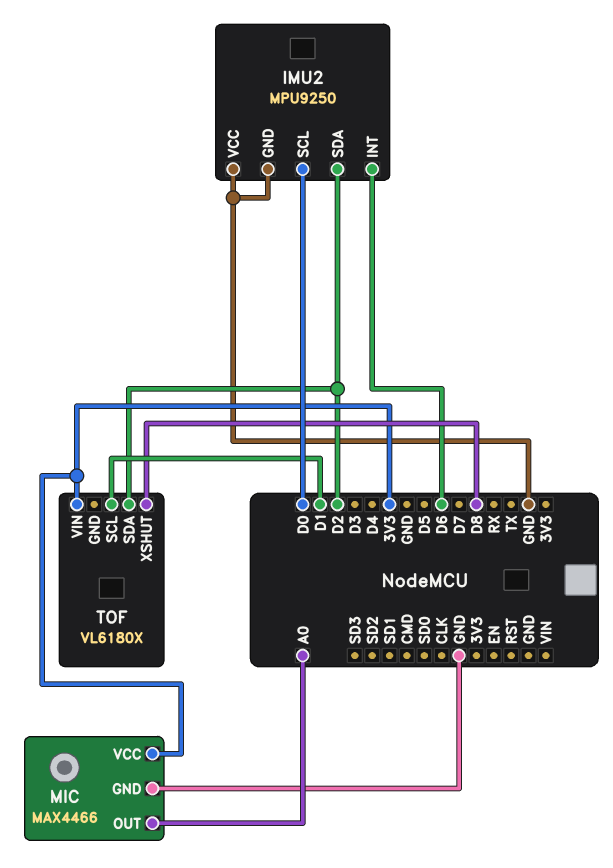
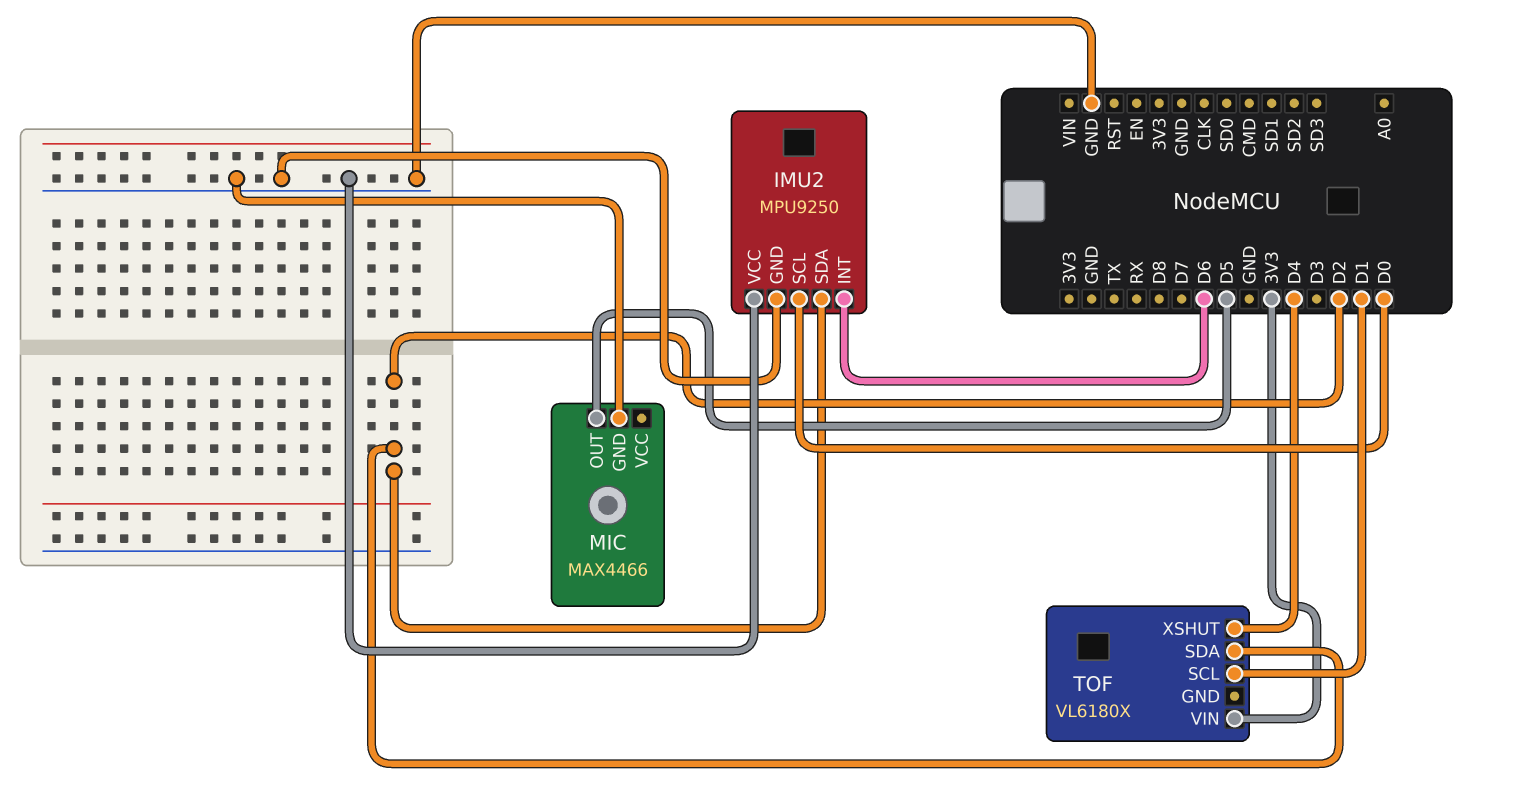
MIC pin OUT: A0 -> D5
MIC pin VCC: 3V3 -> none
TOF pin XSHUT: D8 -> D4

